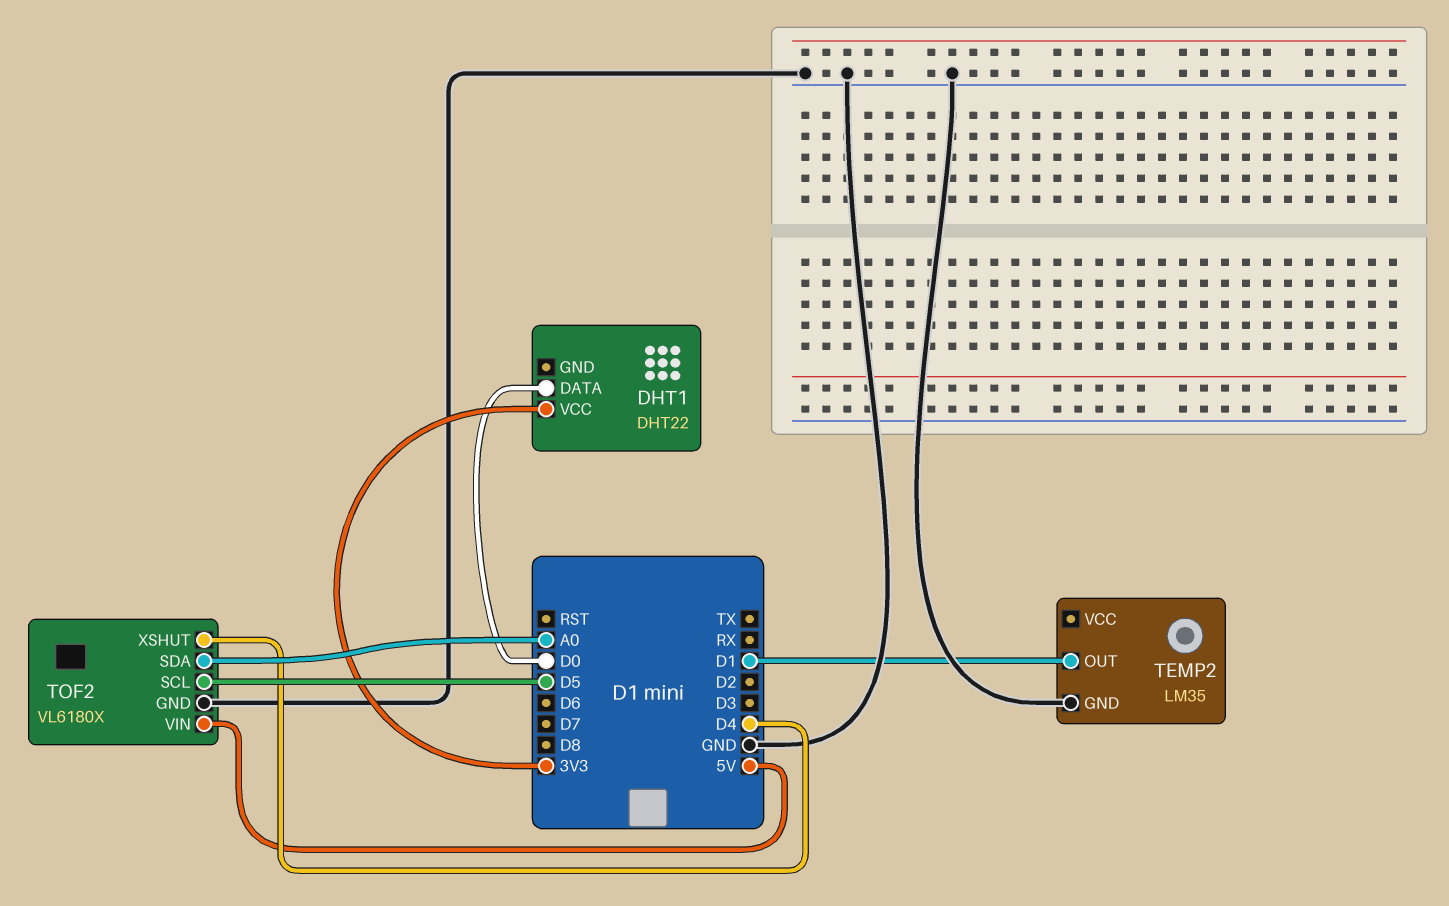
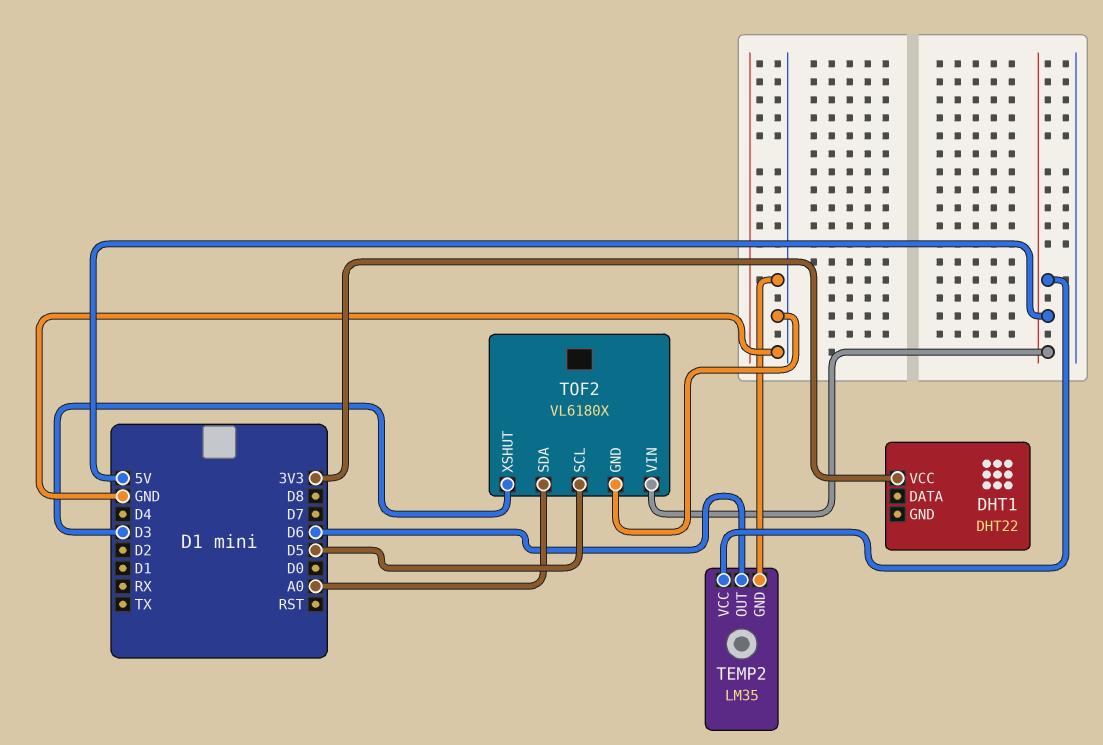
DHT1 pin DATA: D0 -> none
TEMP2 pin OUT: D1 -> D6
TEMP2 pin VCC: none -> 5V
TOF2 pin XSHUT: D4 -> D3

